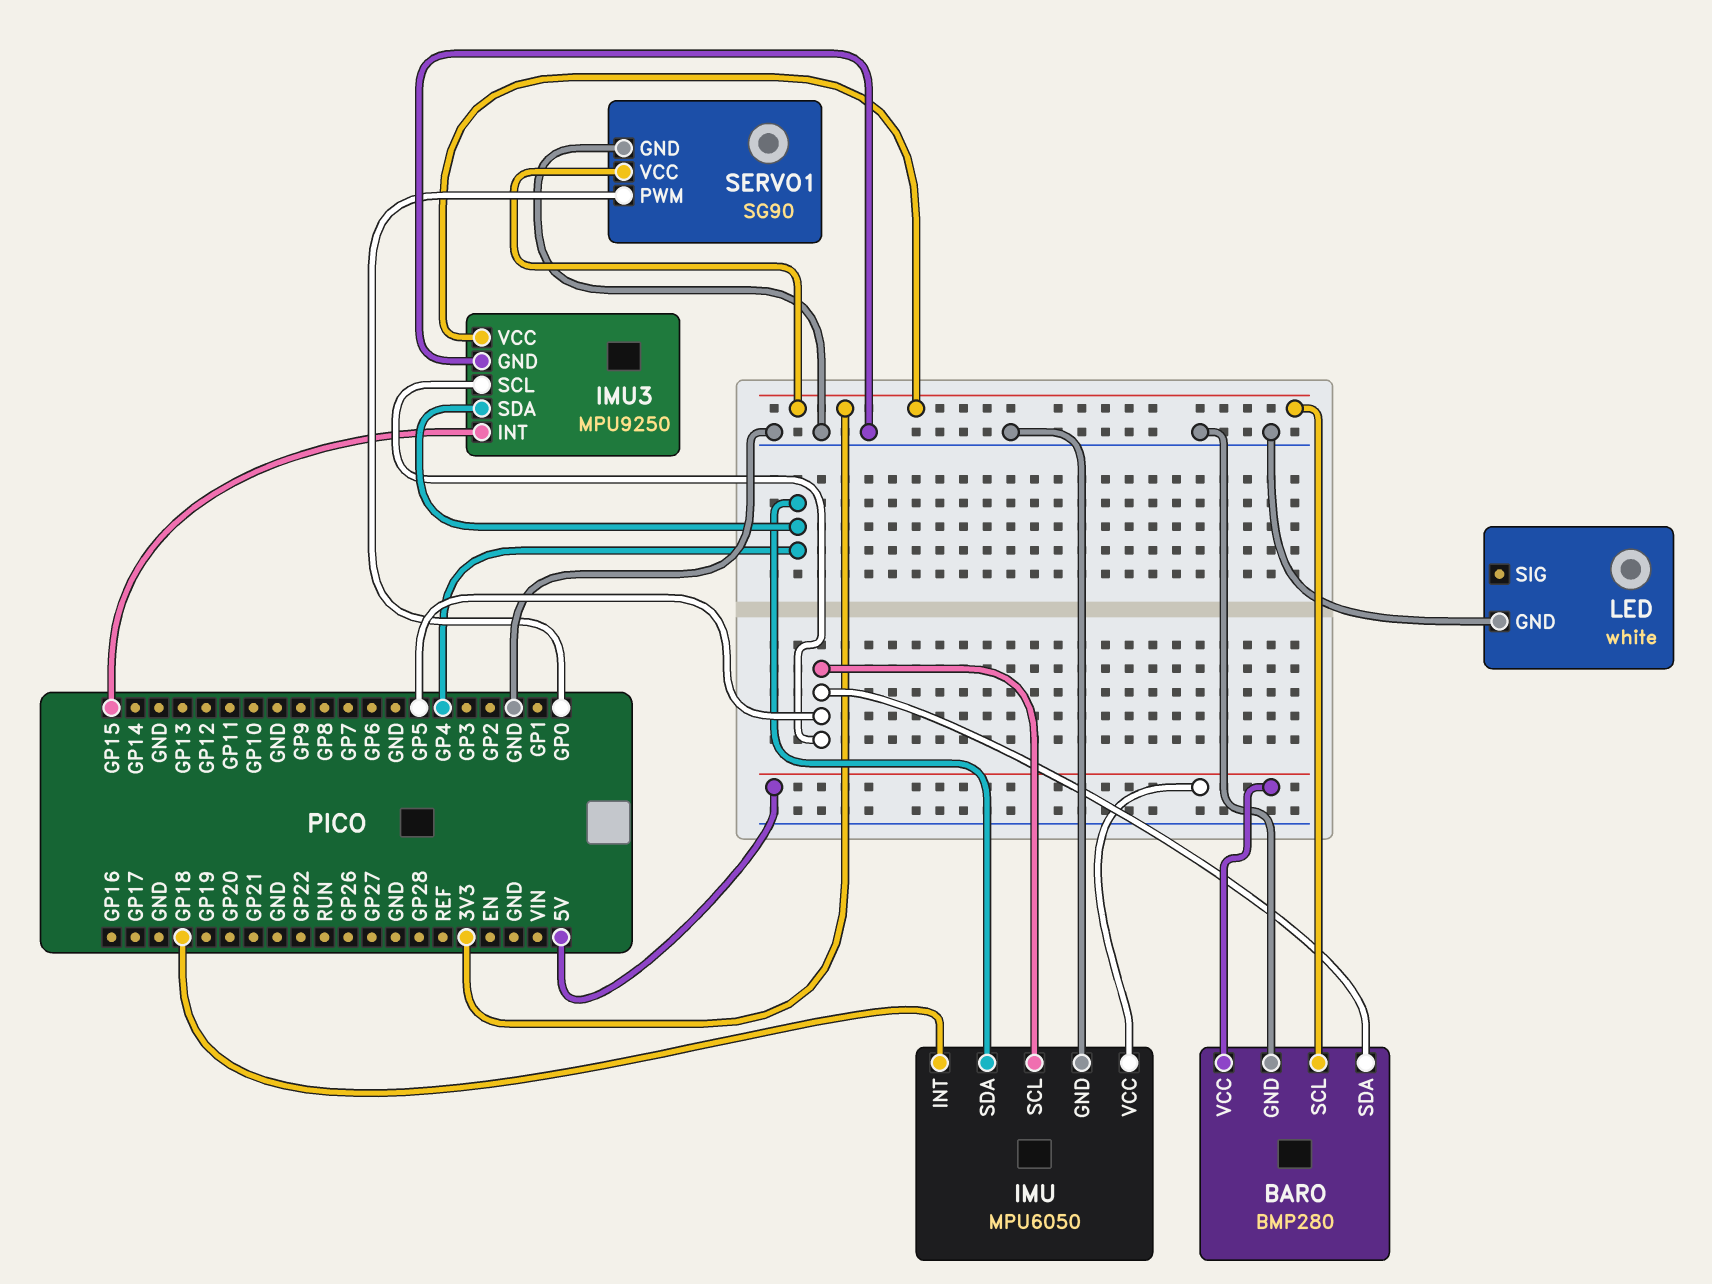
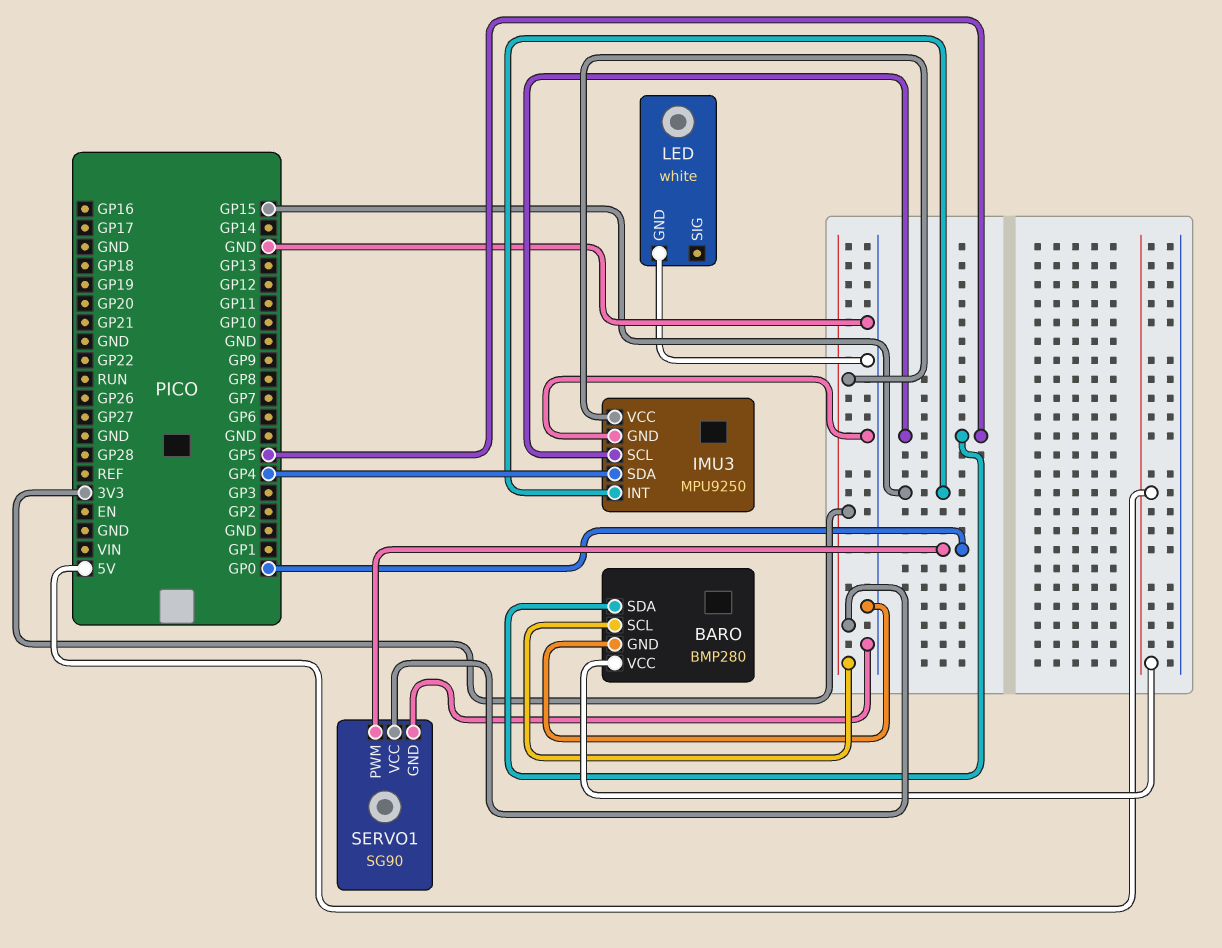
IMU: MPU6050 -> none
IMU pin GND: GND -> none
IMU pin INT: GP18 -> none
IMU pin SCL: GP5 -> none
IMU pin SDA: GP4 -> none
IMU pin VCC: 5V -> none

